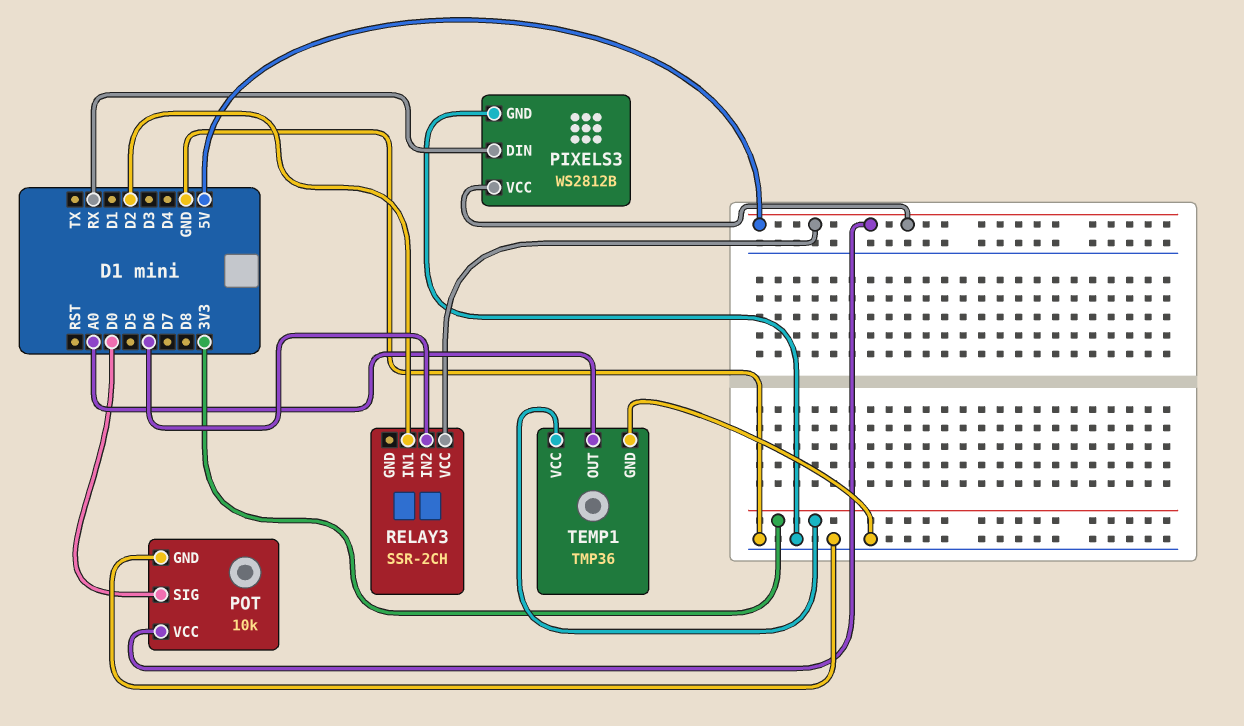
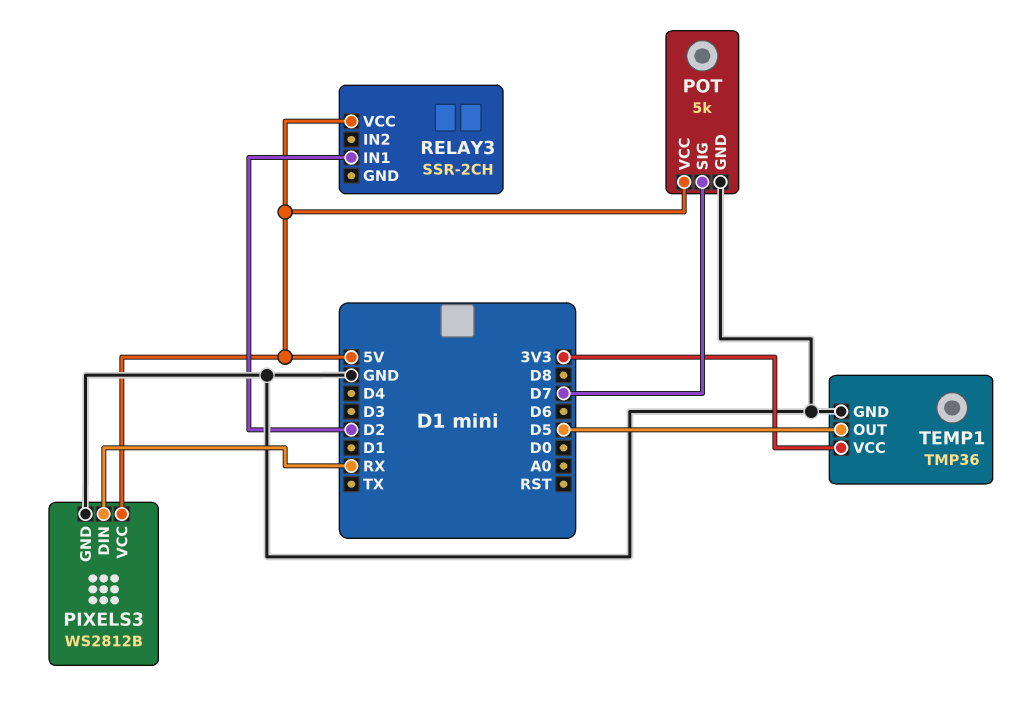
POT: 10k -> 5k
POT pin SIG: D0 -> D7
RELAY3 pin IN2: D6 -> none
TEMP1 pin OUT: A0 -> D5

